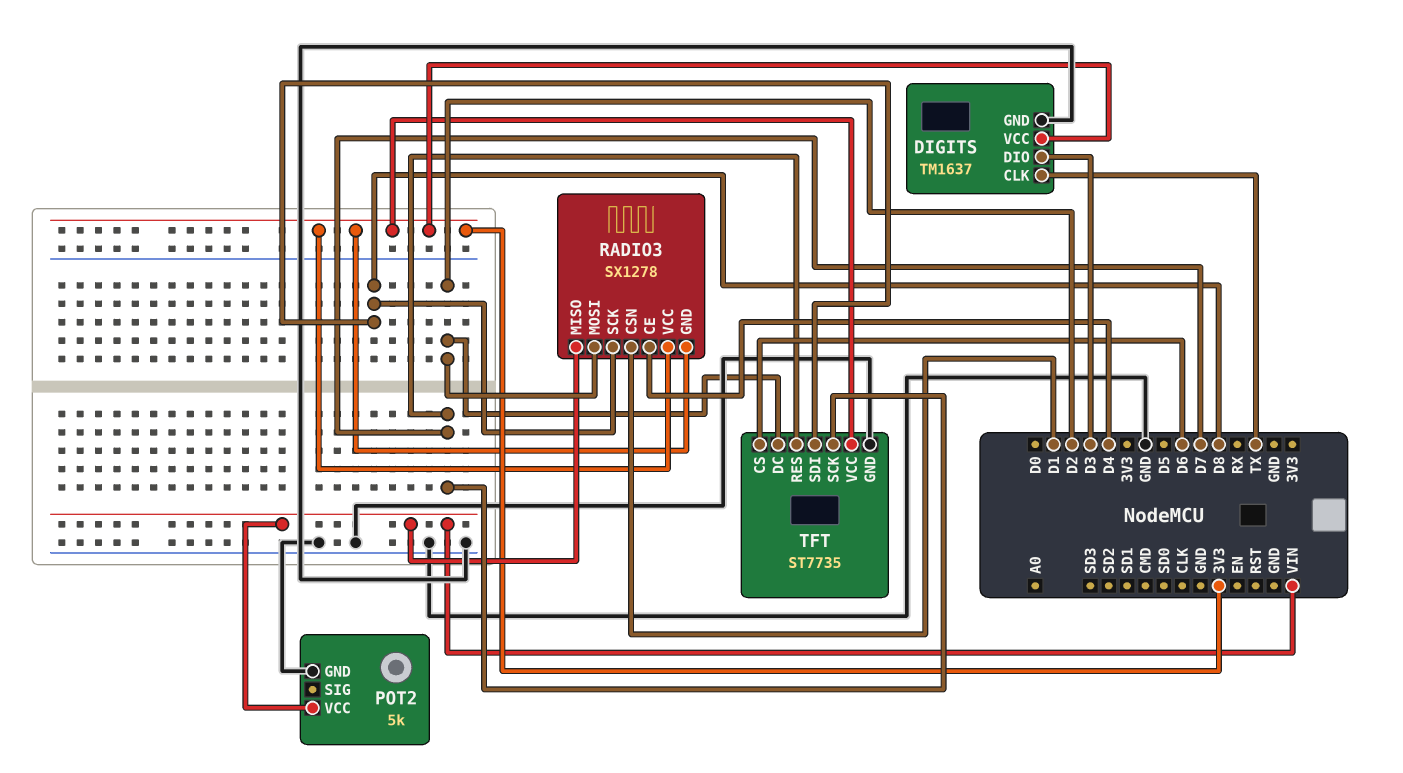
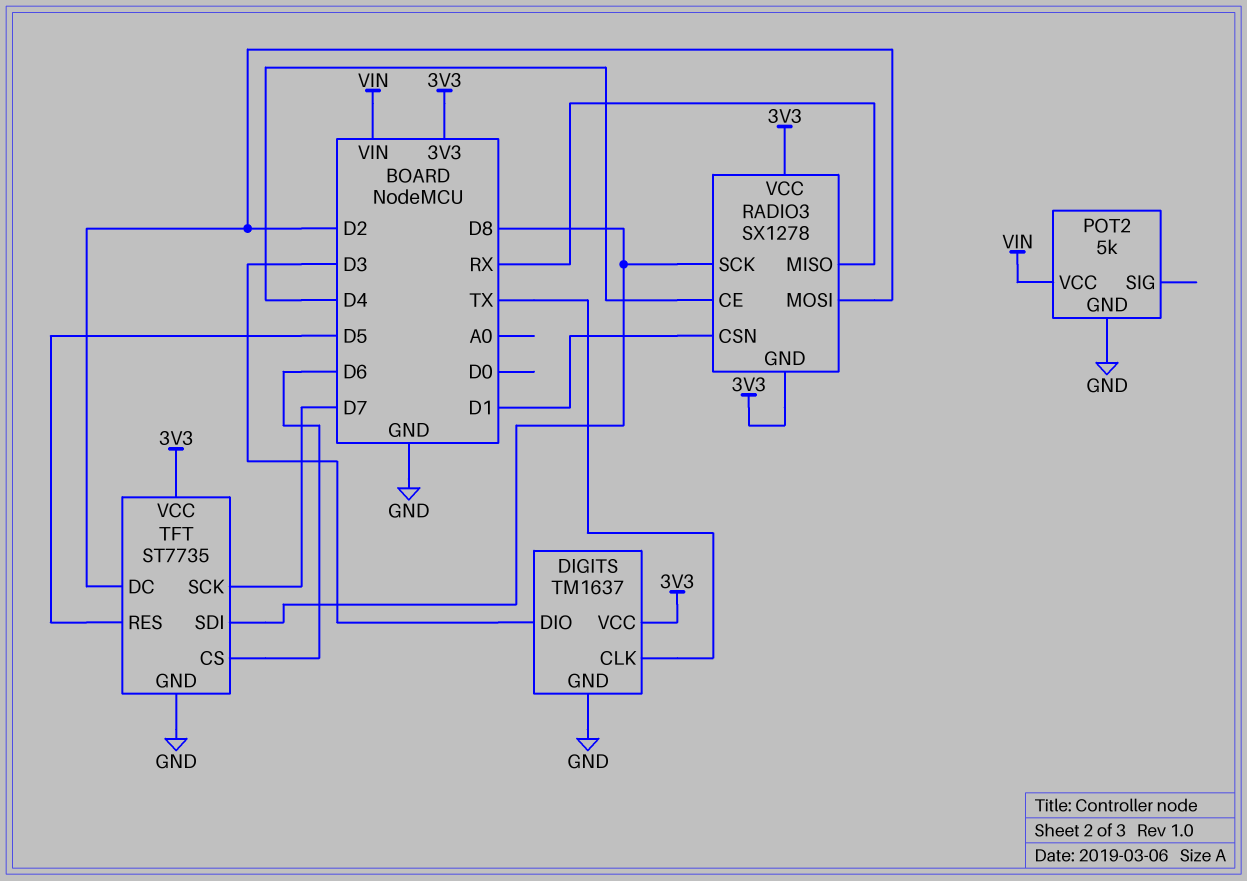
RADIO3 pin MISO: VIN -> RX
TFT pin RES: D7 -> D5

